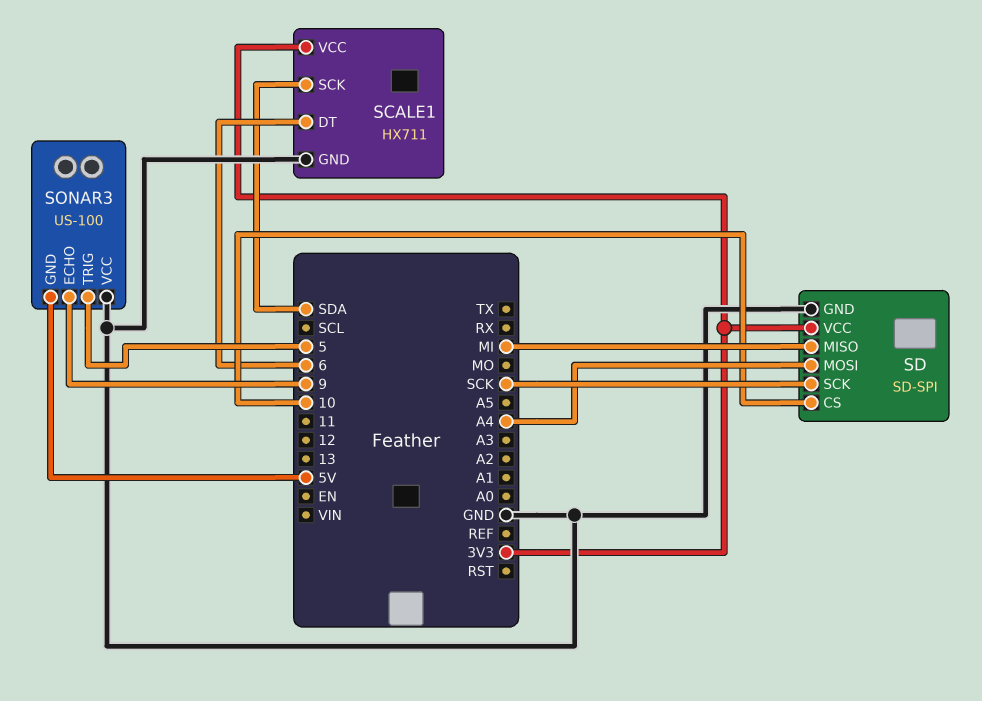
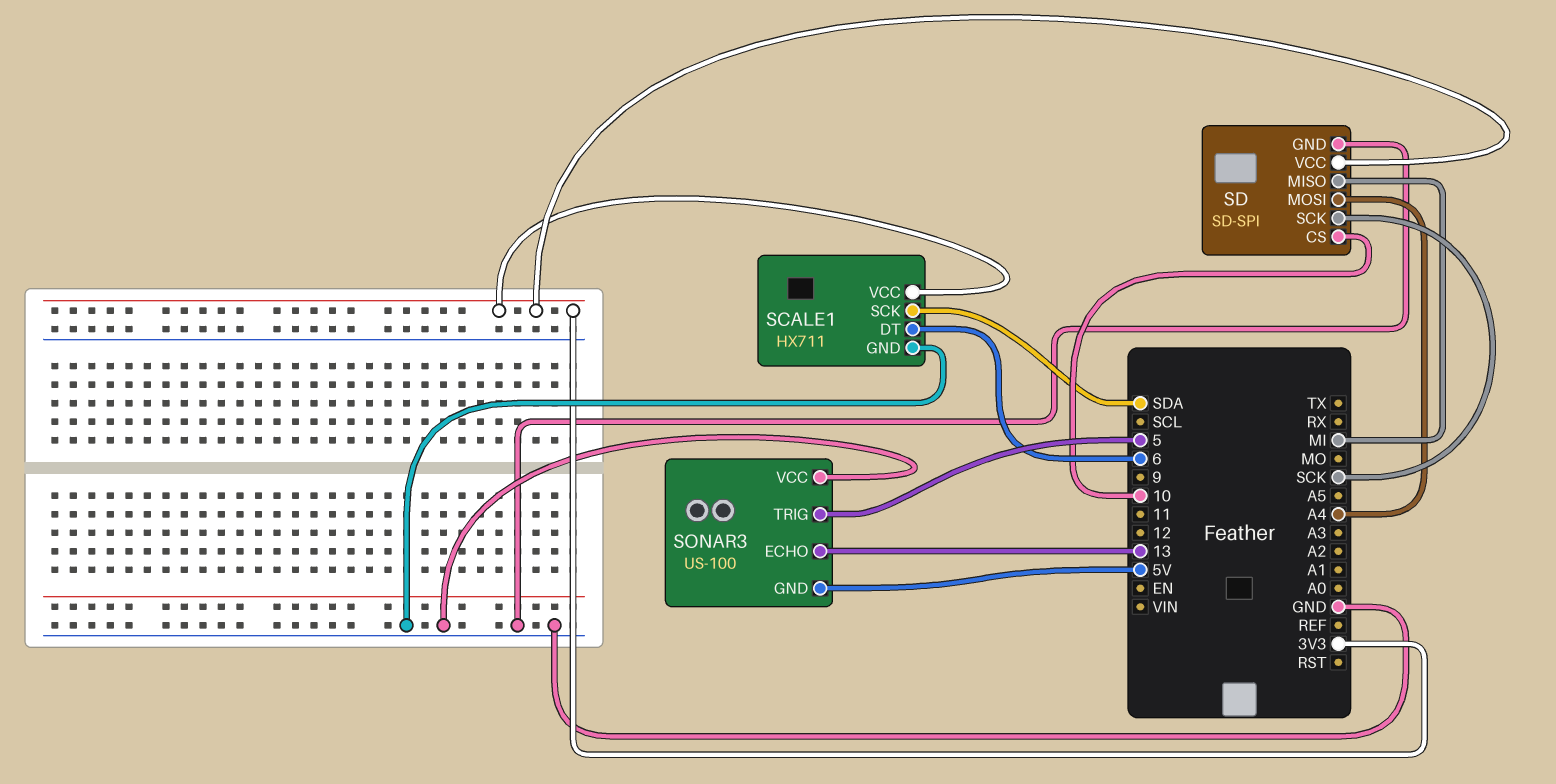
SONAR3 pin ECHO: 9 -> 13

